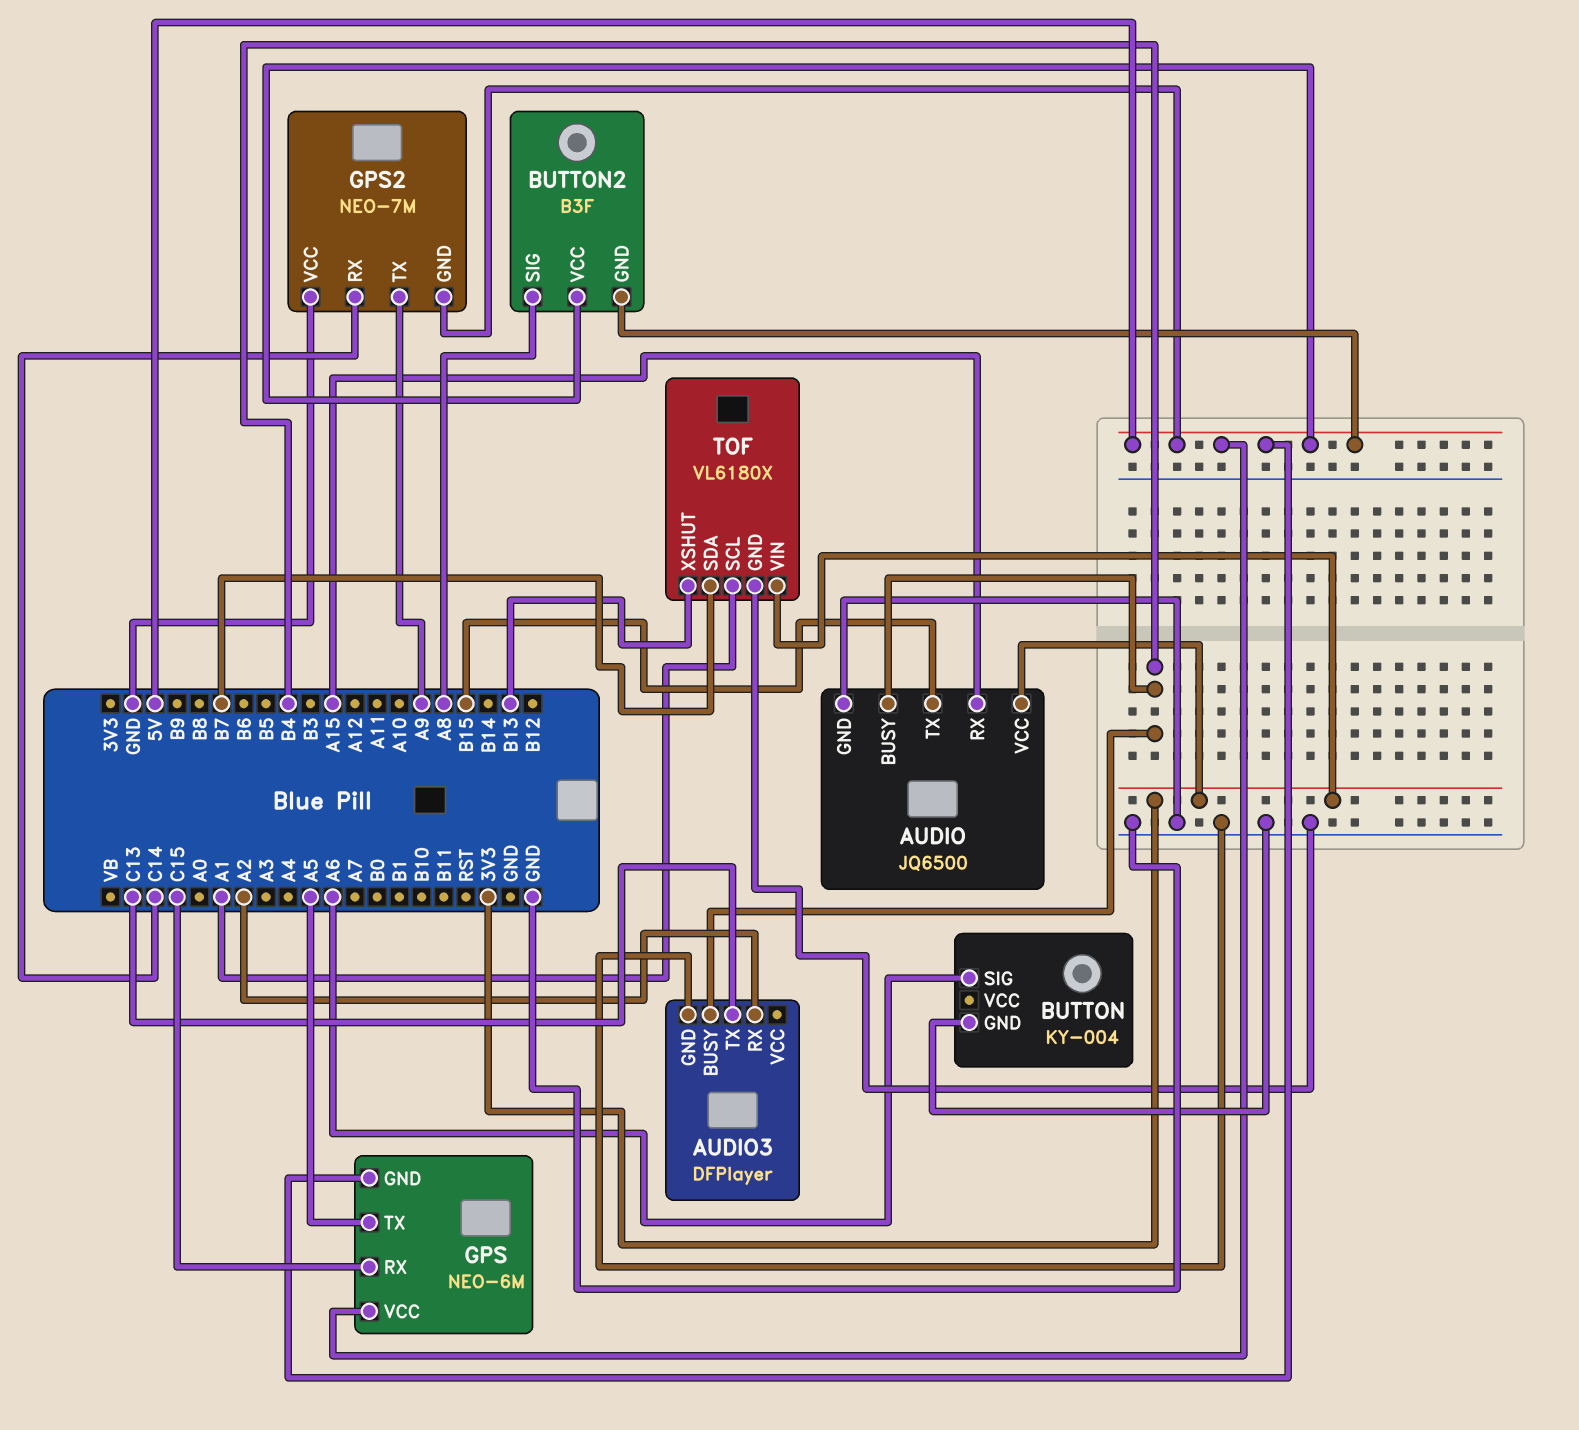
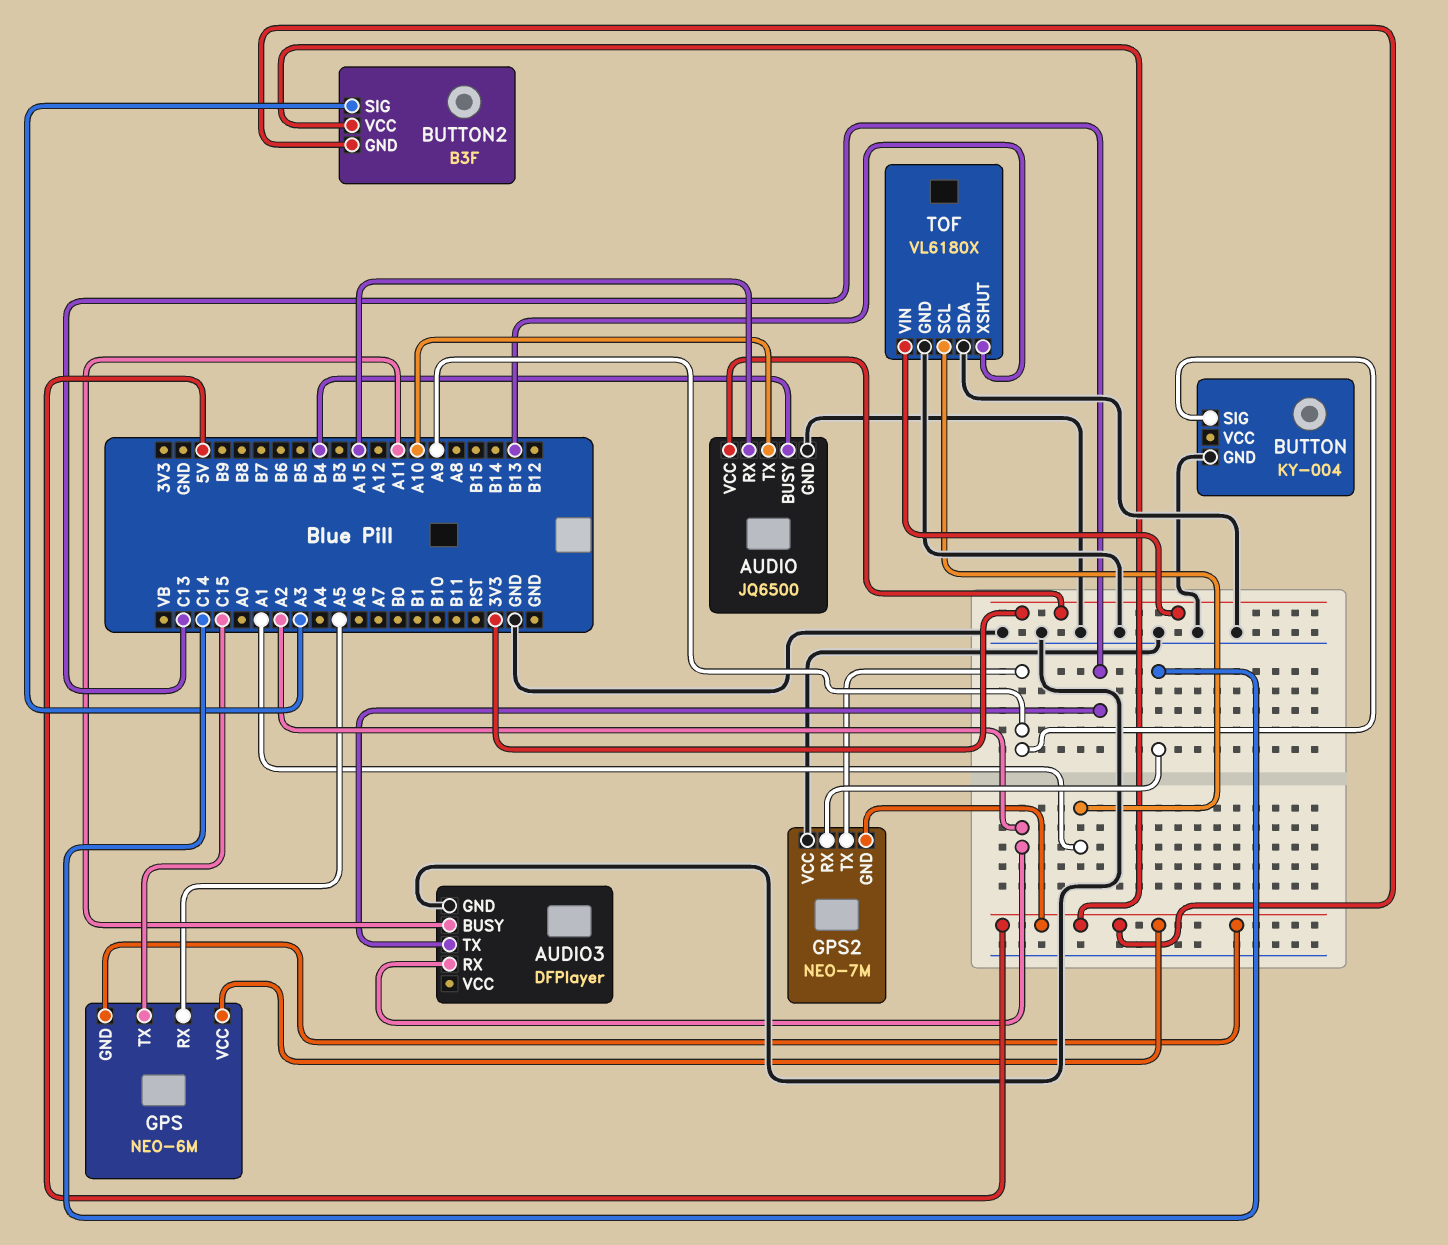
AUDIO pin TX: B15 -> A10
AUDIO3 pin BUSY: B4 -> A11
BUTTON pin SIG: A6 -> A9
BUTTON2 pin SIG: A8 -> A3
GPS pin RX: C15 -> A5
GPS pin TX: A5 -> C15
TOF pin SDA: B7 -> GND

